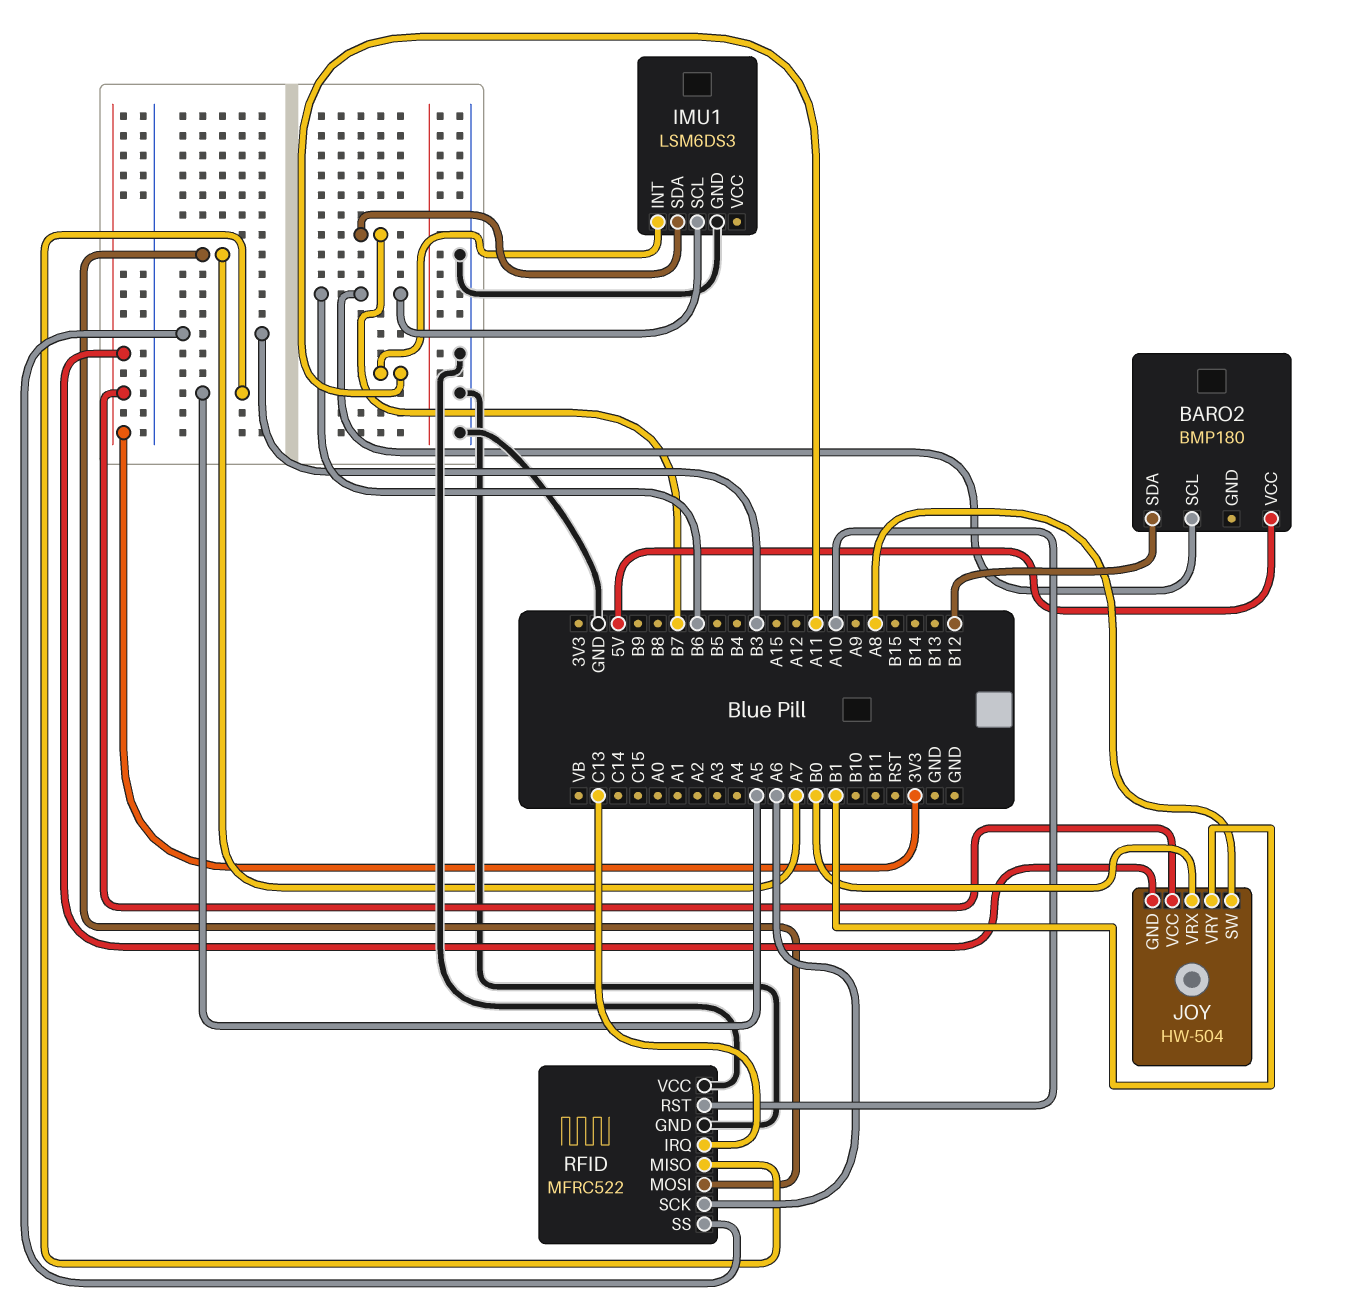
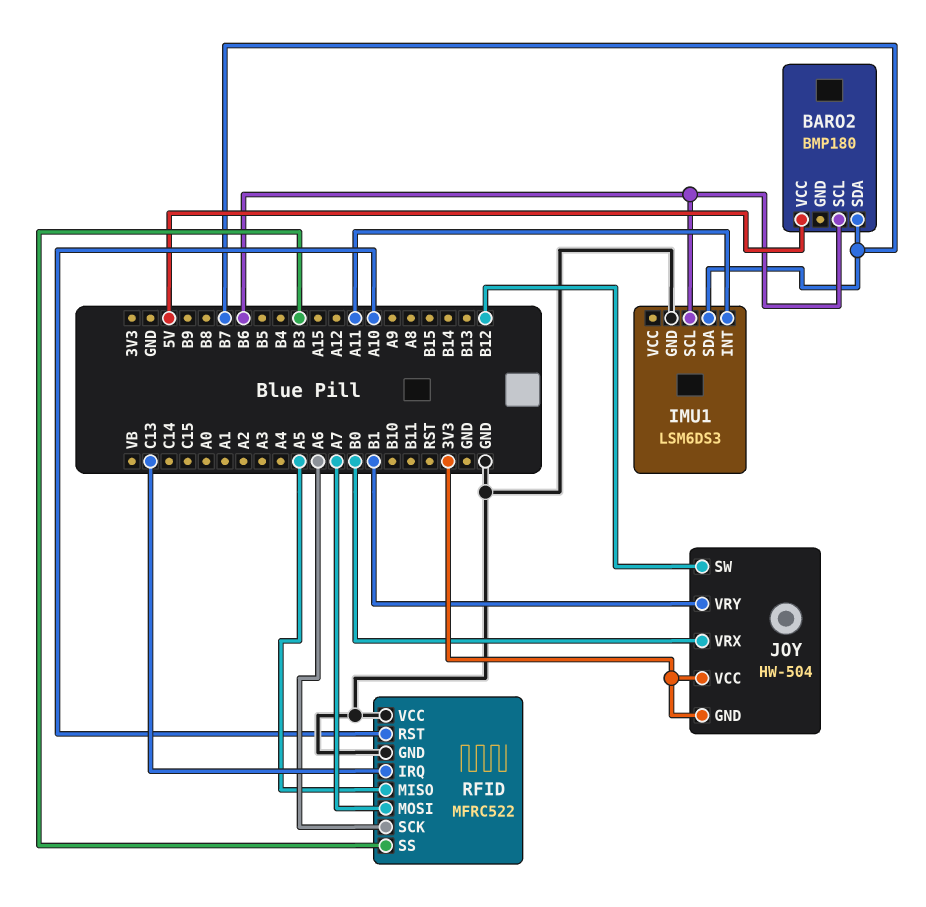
BARO2 pin SDA: B12 -> B7
JOY pin SW: A8 -> B12

